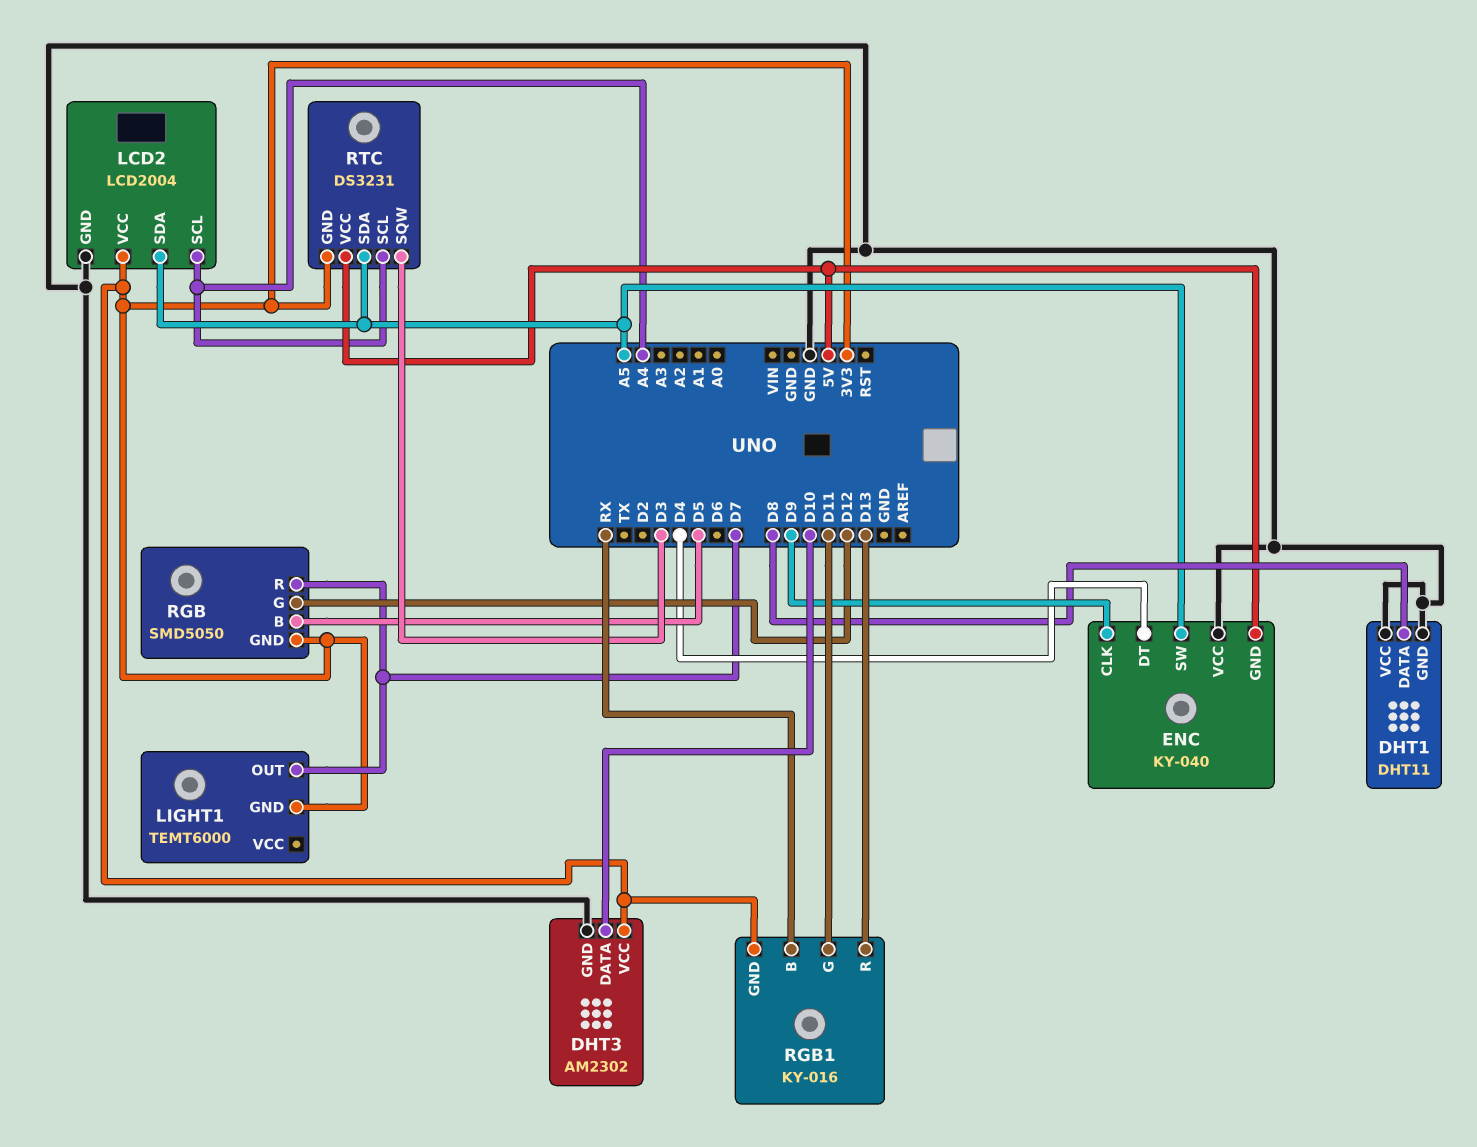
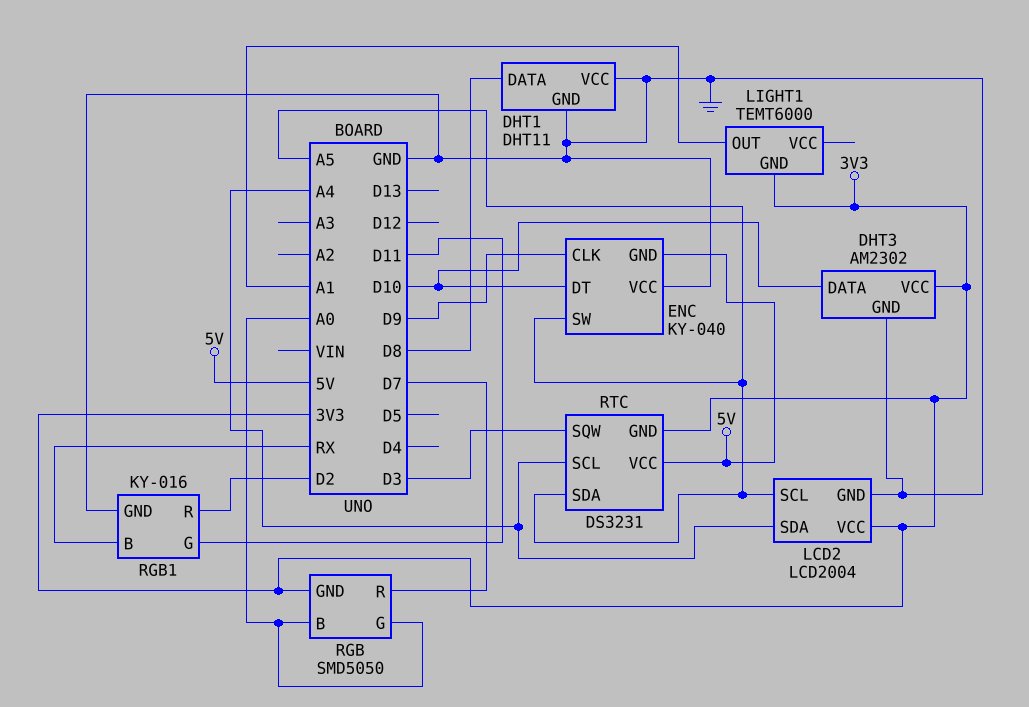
ENC pin DT: D4 -> D10
LCD2 pin SCL: A4 -> A5
LCD2 pin SDA: A5 -> A4
LIGHT1 pin OUT: D7 -> A1
RGB pin B: D5 -> A0
RGB pin G: D12 -> A0
RGB1 pin GND: 3V3 -> GND
RGB1 pin R: D13 -> D2

